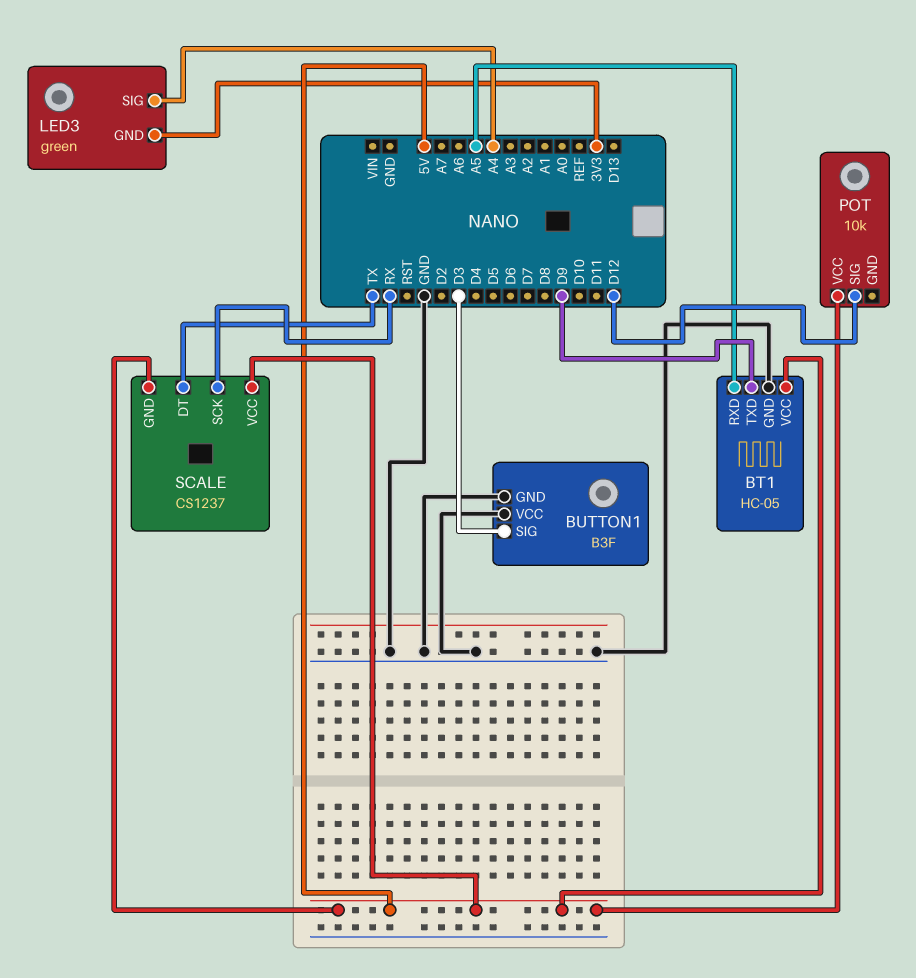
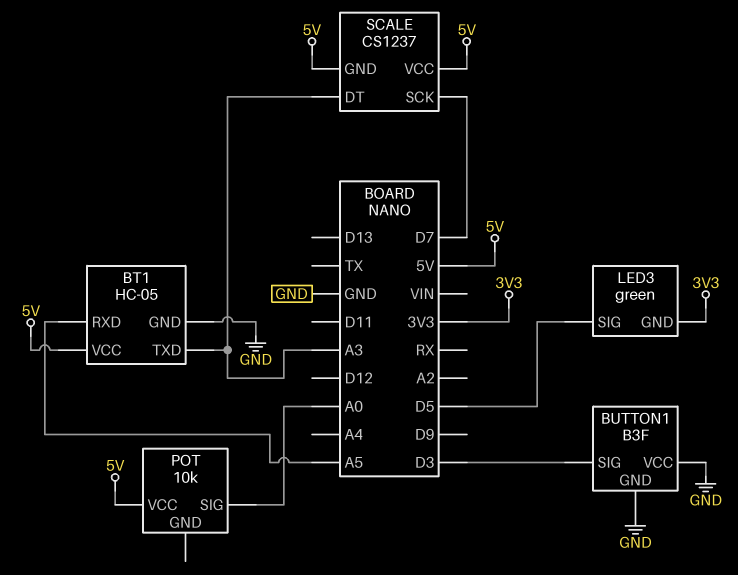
BT1 pin TXD: D9 -> A3
LED3 pin SIG: A4 -> D5
POT pin SIG: D12 -> A0
SCALE pin DT: TX -> A3
SCALE pin SCK: RX -> D7

